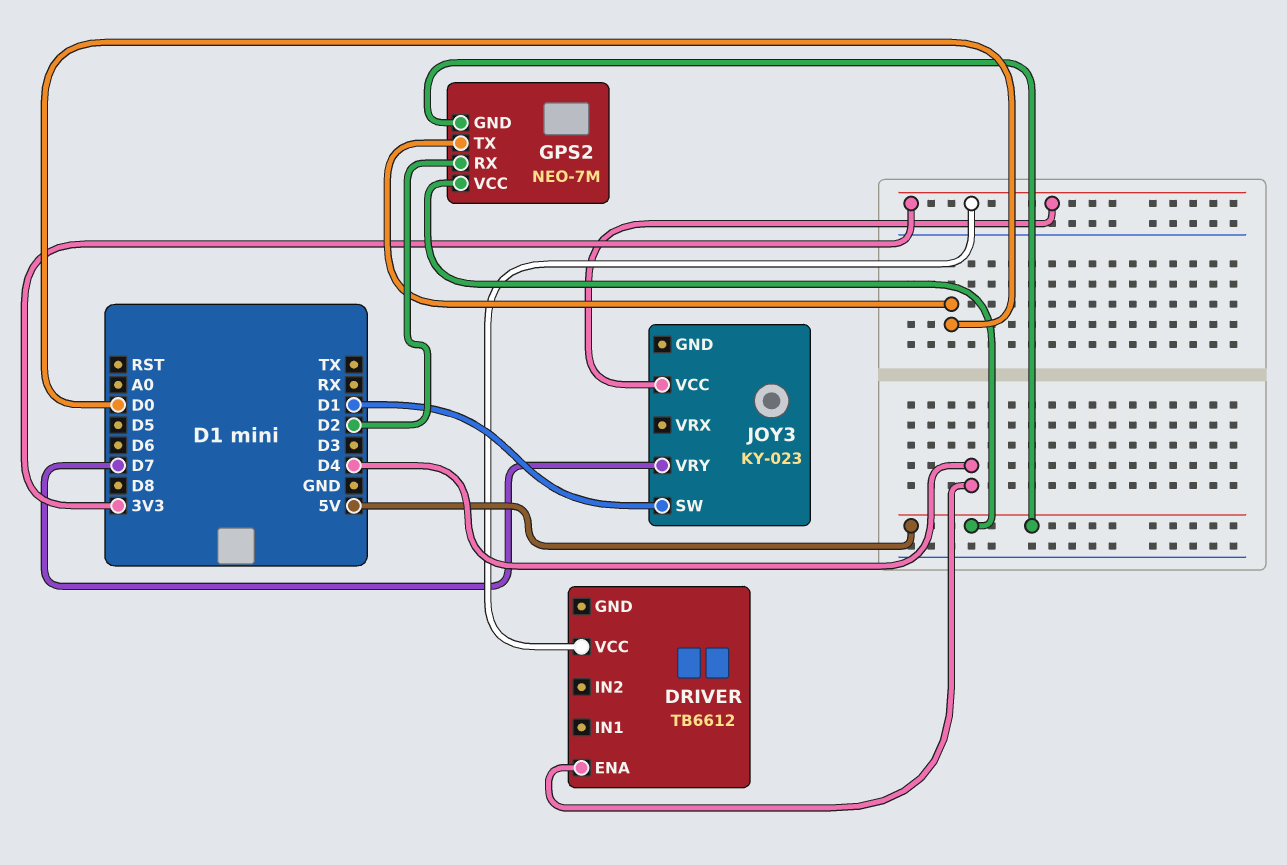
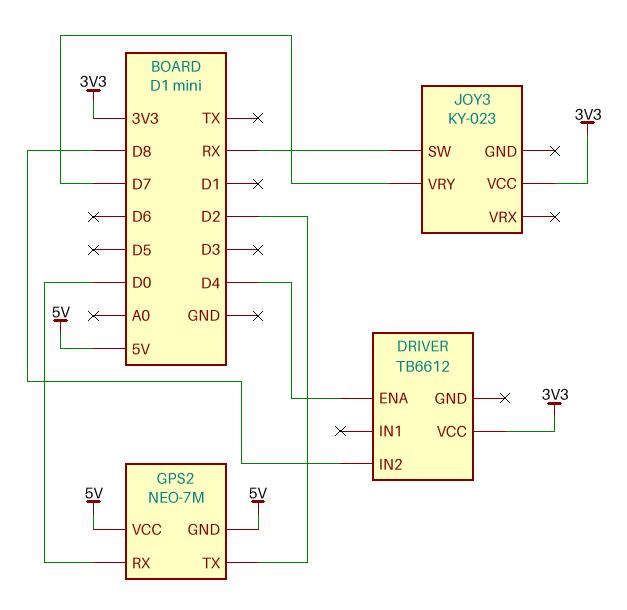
DRIVER pin IN2: none -> D8
GPS2 pin RX: D2 -> D0
GPS2 pin TX: D0 -> D2
JOY3 pin SW: D1 -> RX

